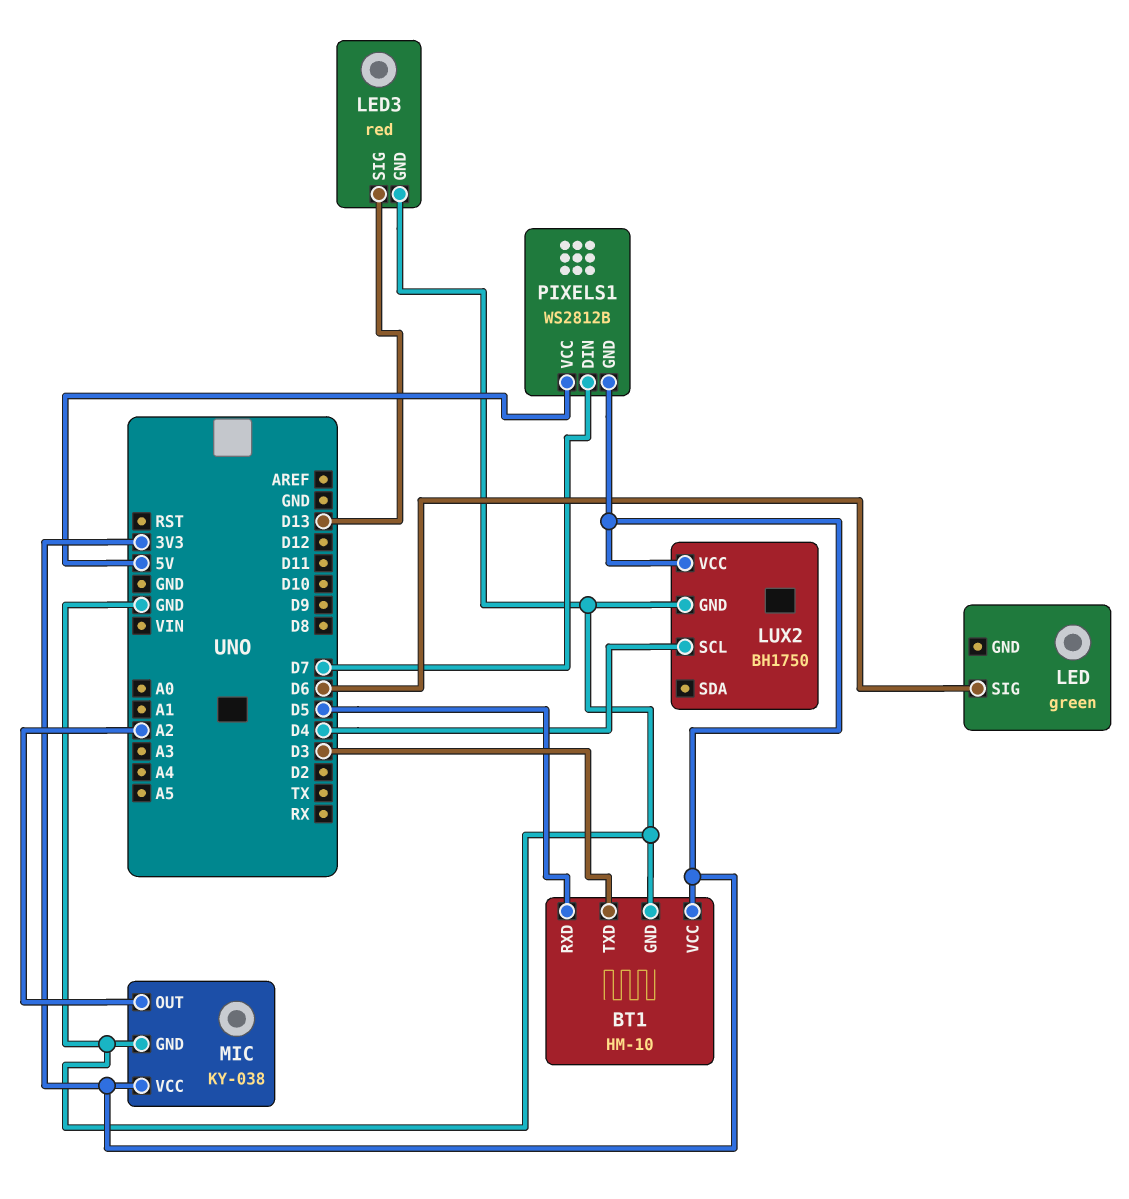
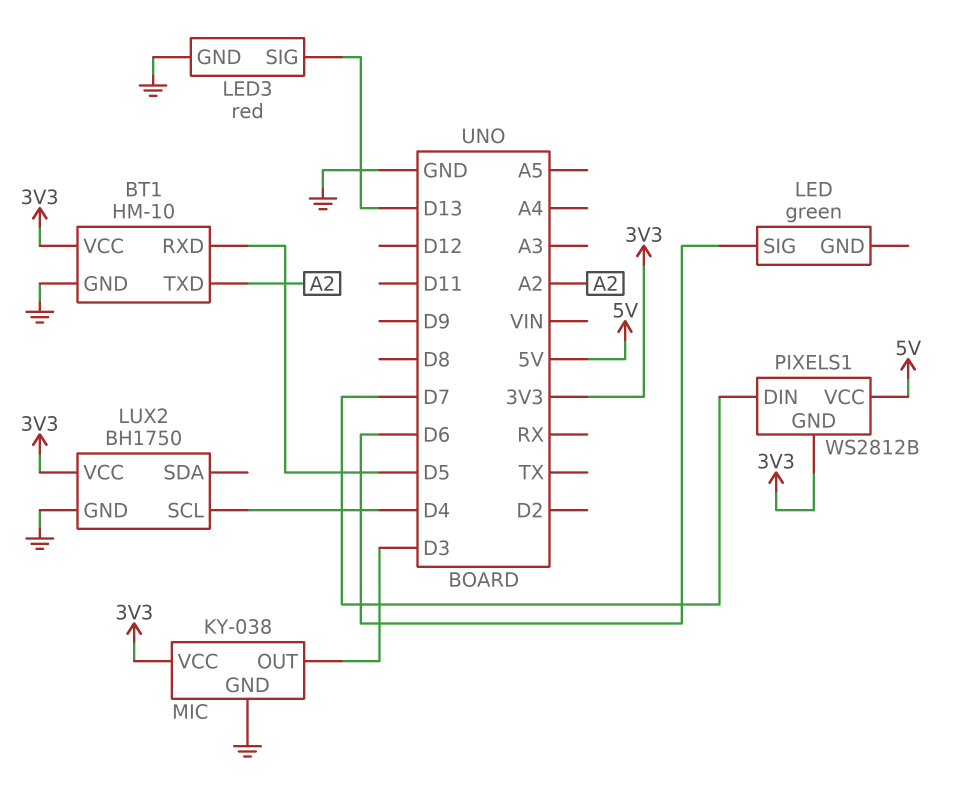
BT1 pin TXD: D3 -> A2
MIC pin OUT: A2 -> D3

